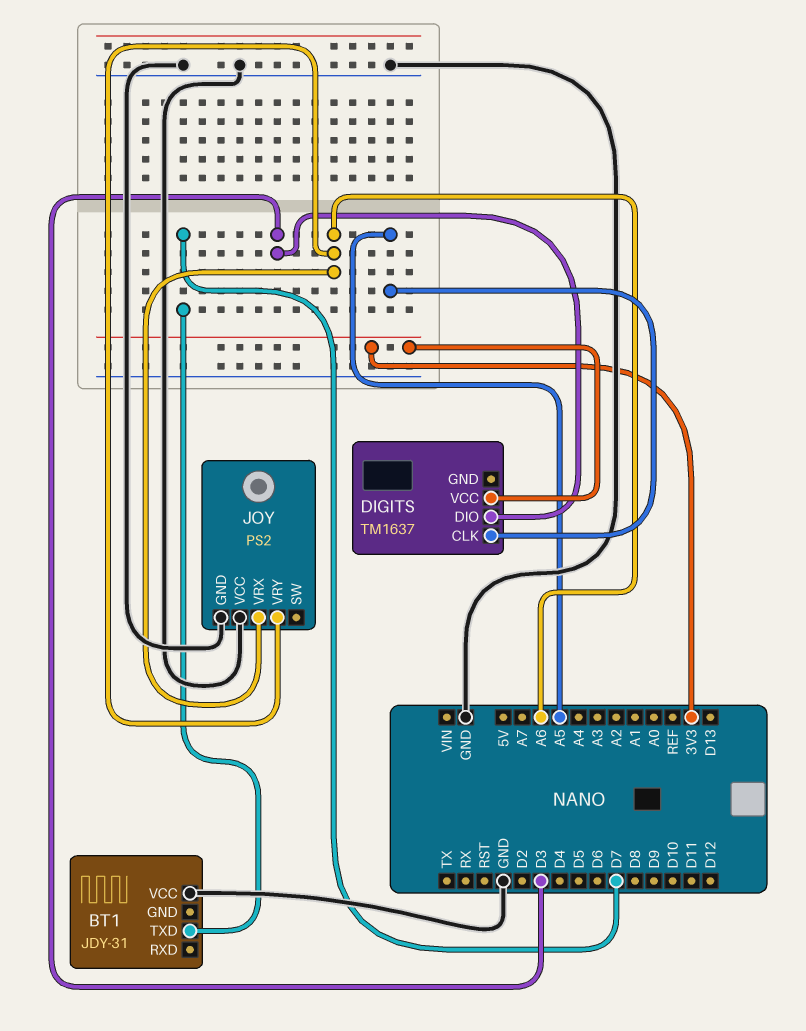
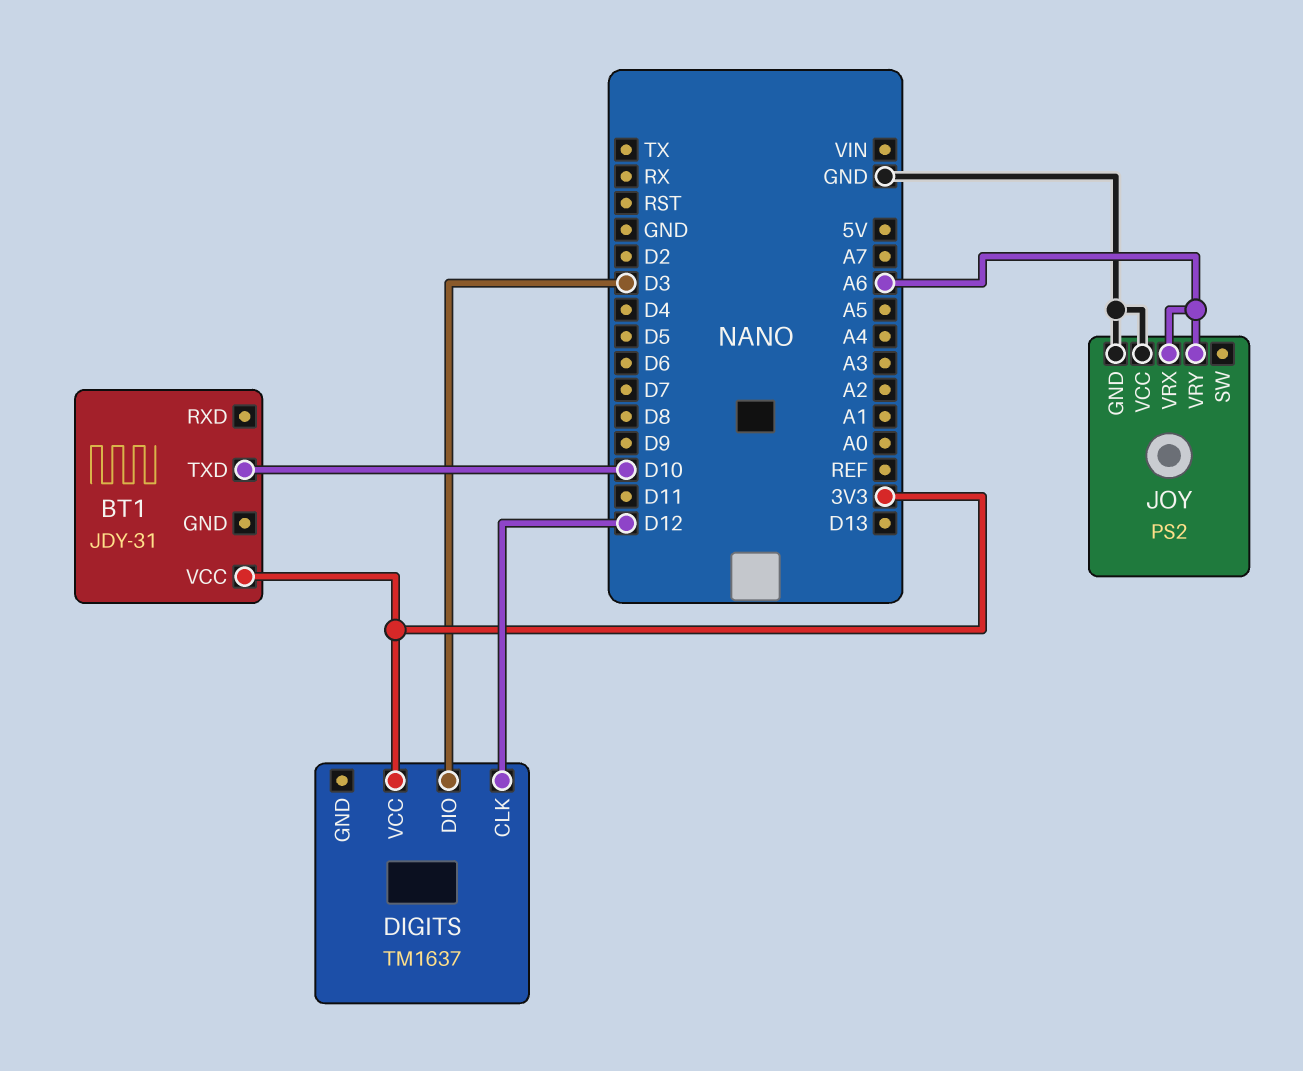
BT1 pin TXD: D7 -> D10
BT1 pin VCC: GND -> 3V3
DIGITS pin CLK: A5 -> D12

